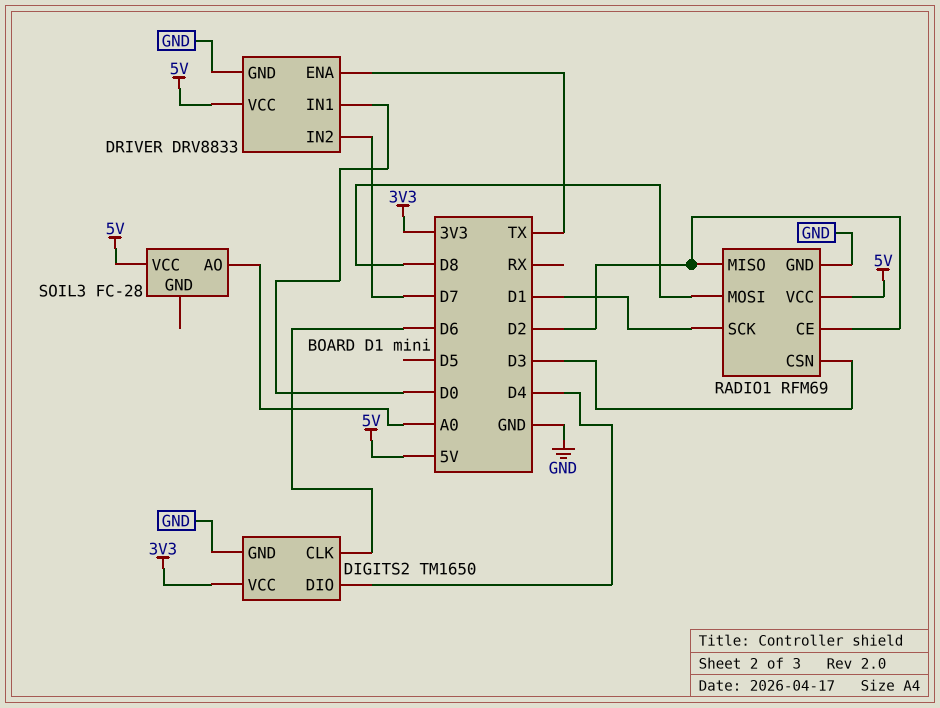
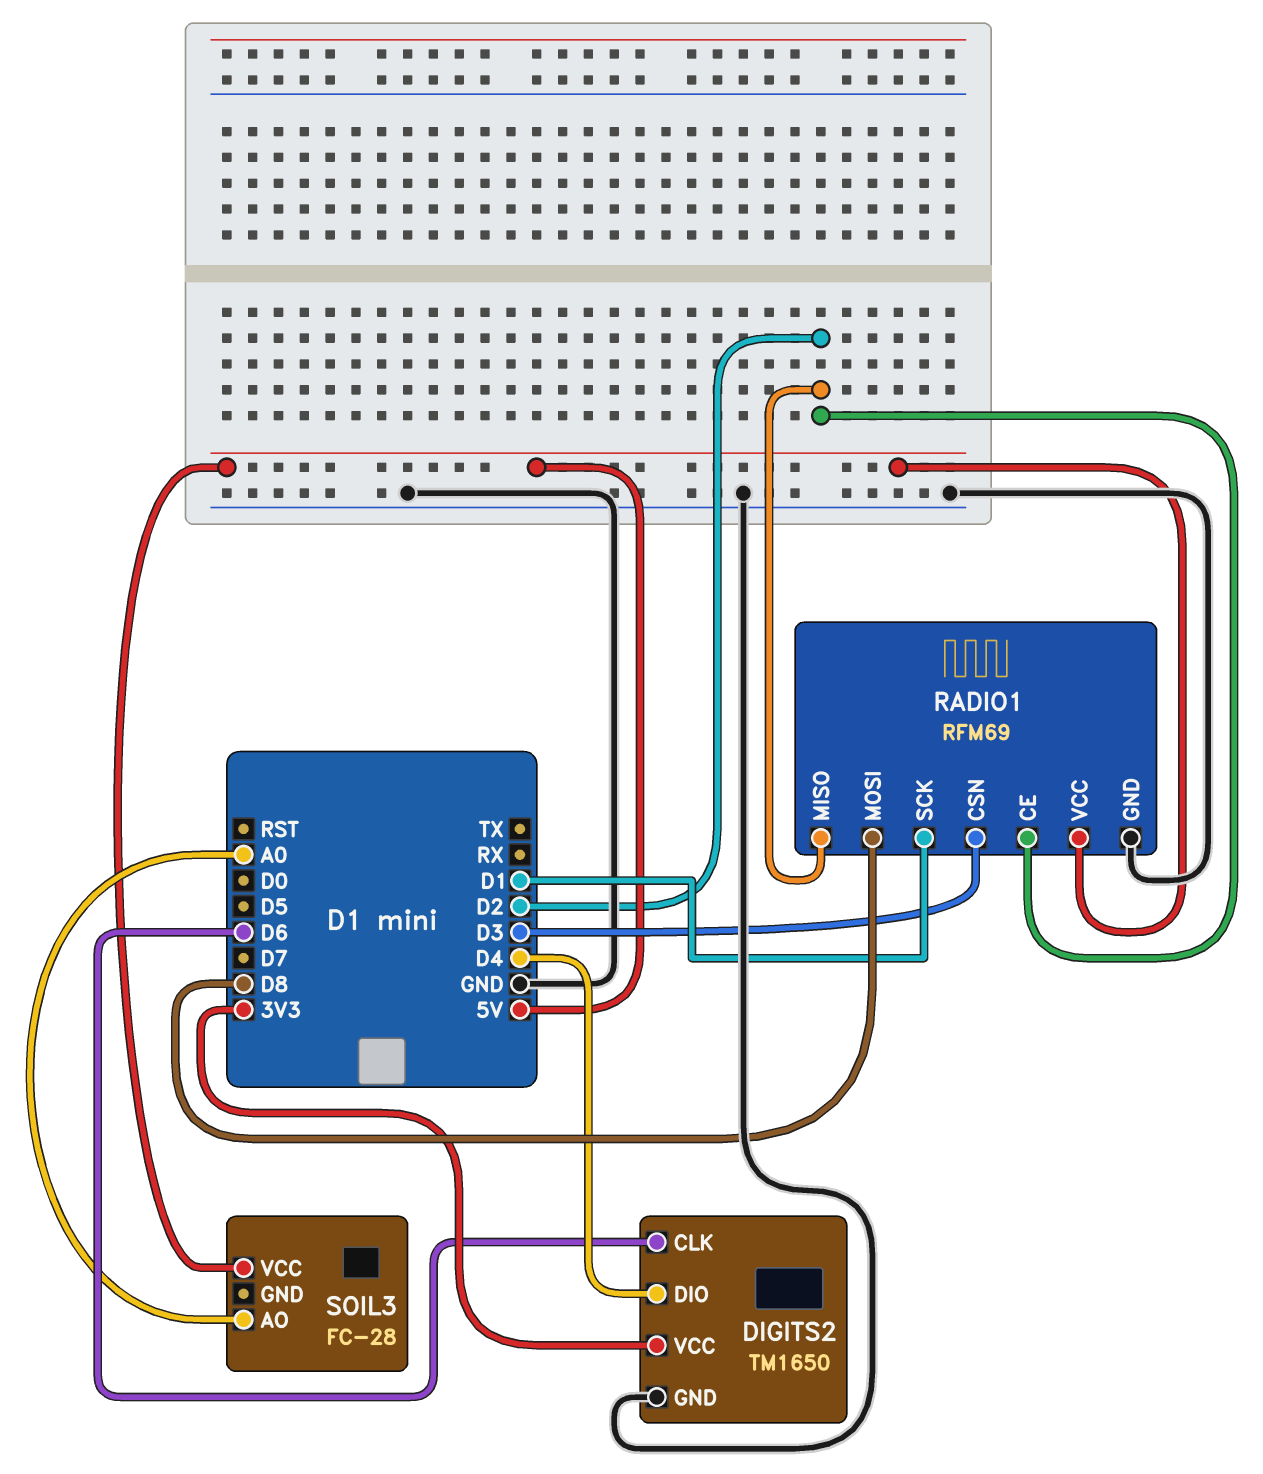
DRIVER: DRV8833 -> none
DRIVER pin ENA: TX -> none
DRIVER pin GND: GND -> none
DRIVER pin IN1: D0 -> none
DRIVER pin IN2: D7 -> none
DRIVER pin VCC: 5V -> none

